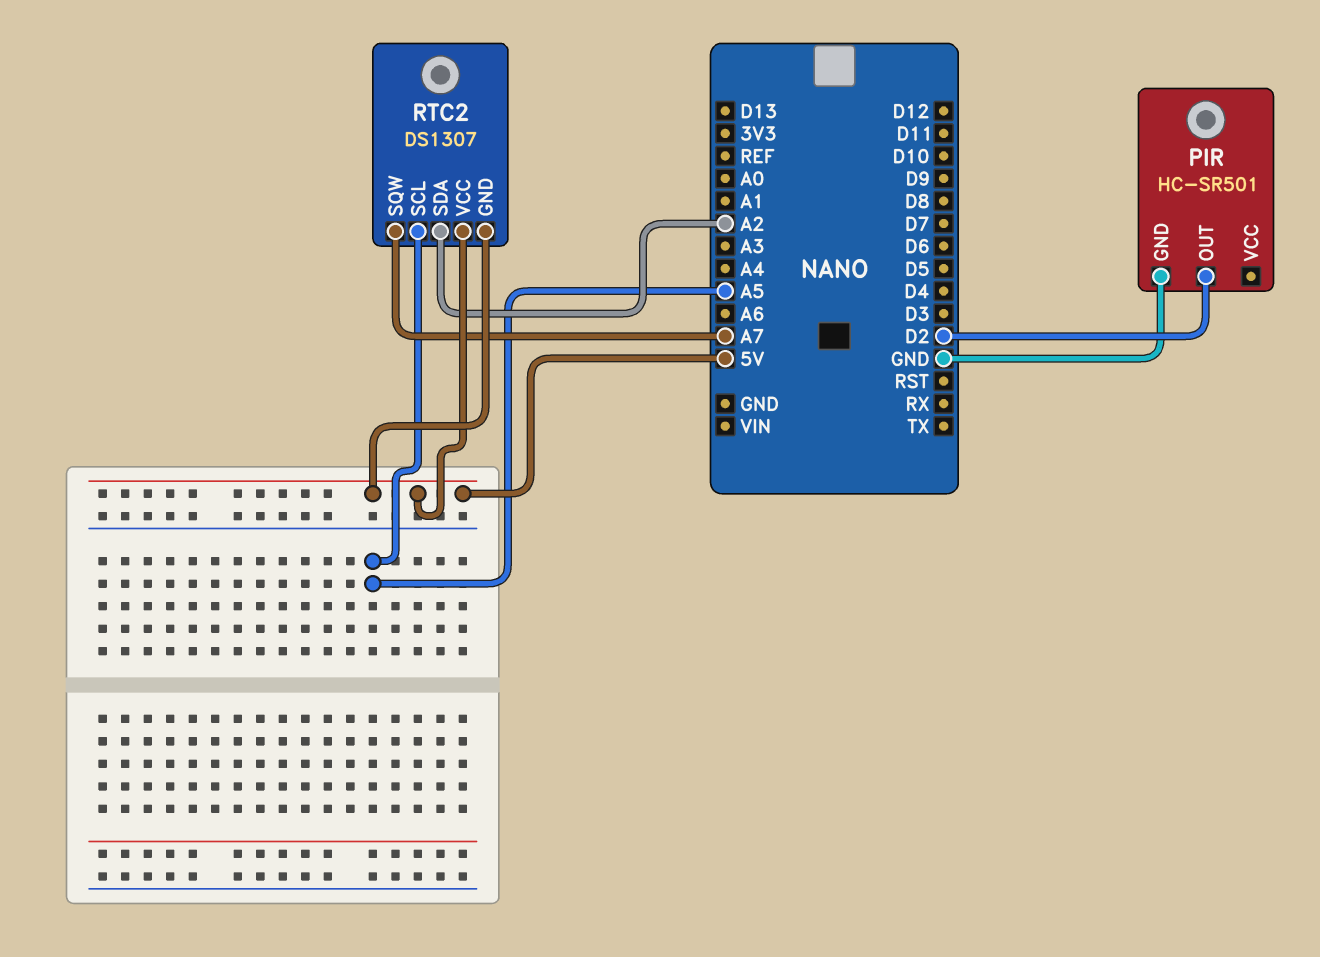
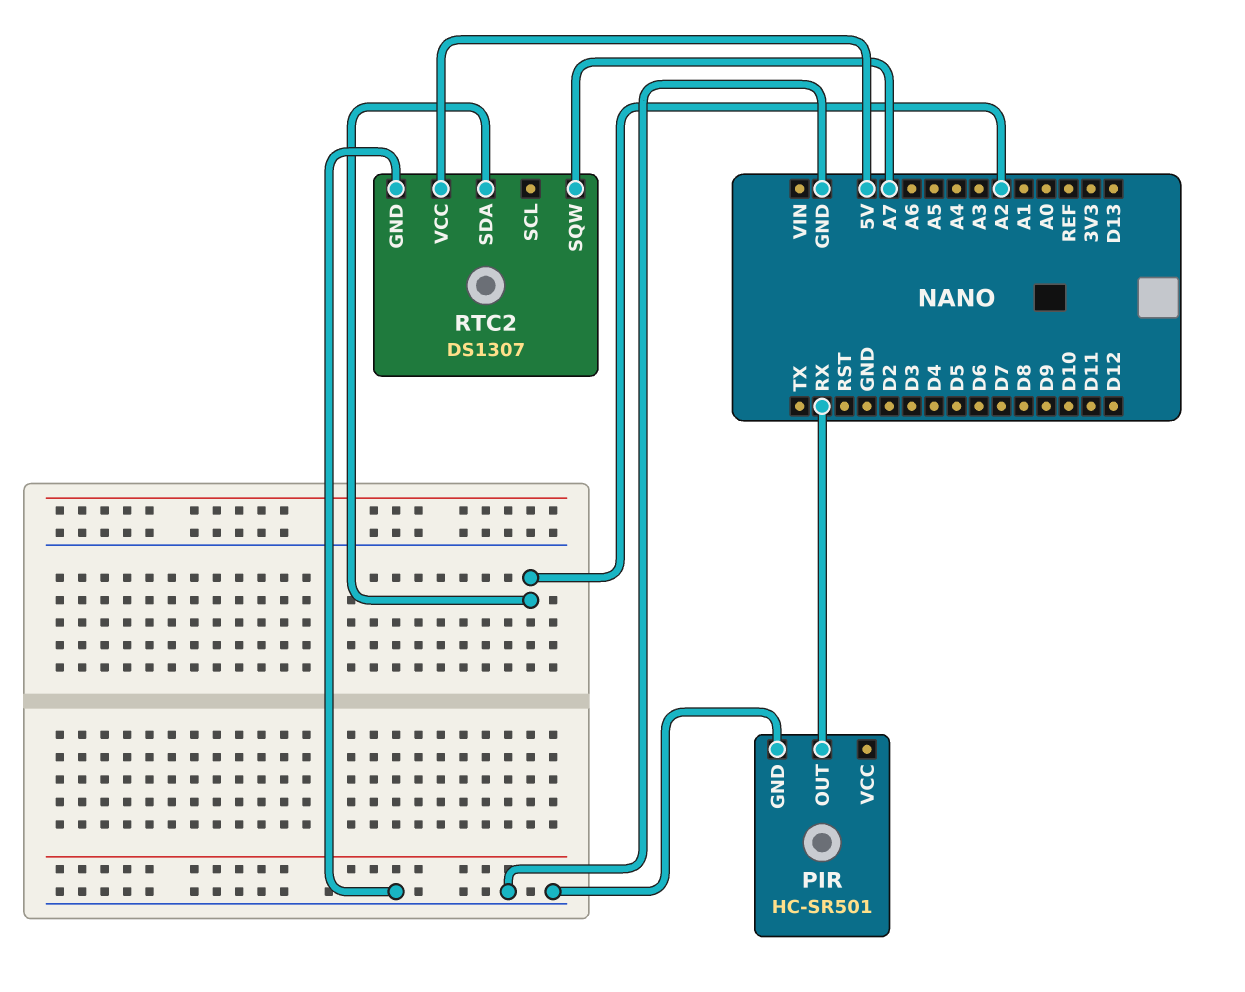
PIR pin OUT: D2 -> RX
RTC2 pin GND: 5V -> GND
RTC2 pin SCL: A5 -> none

